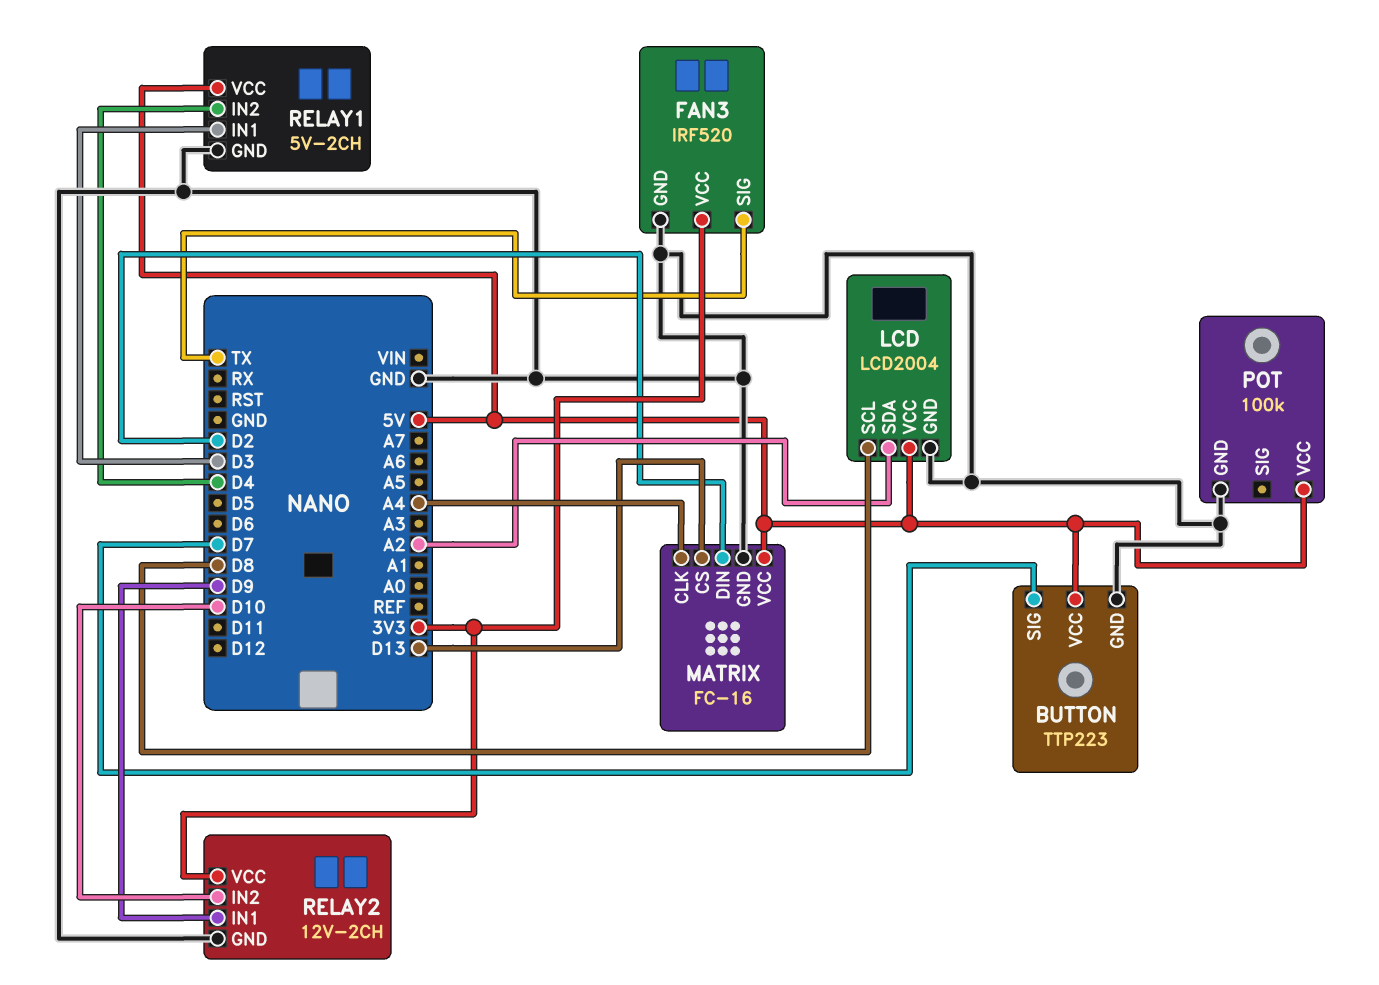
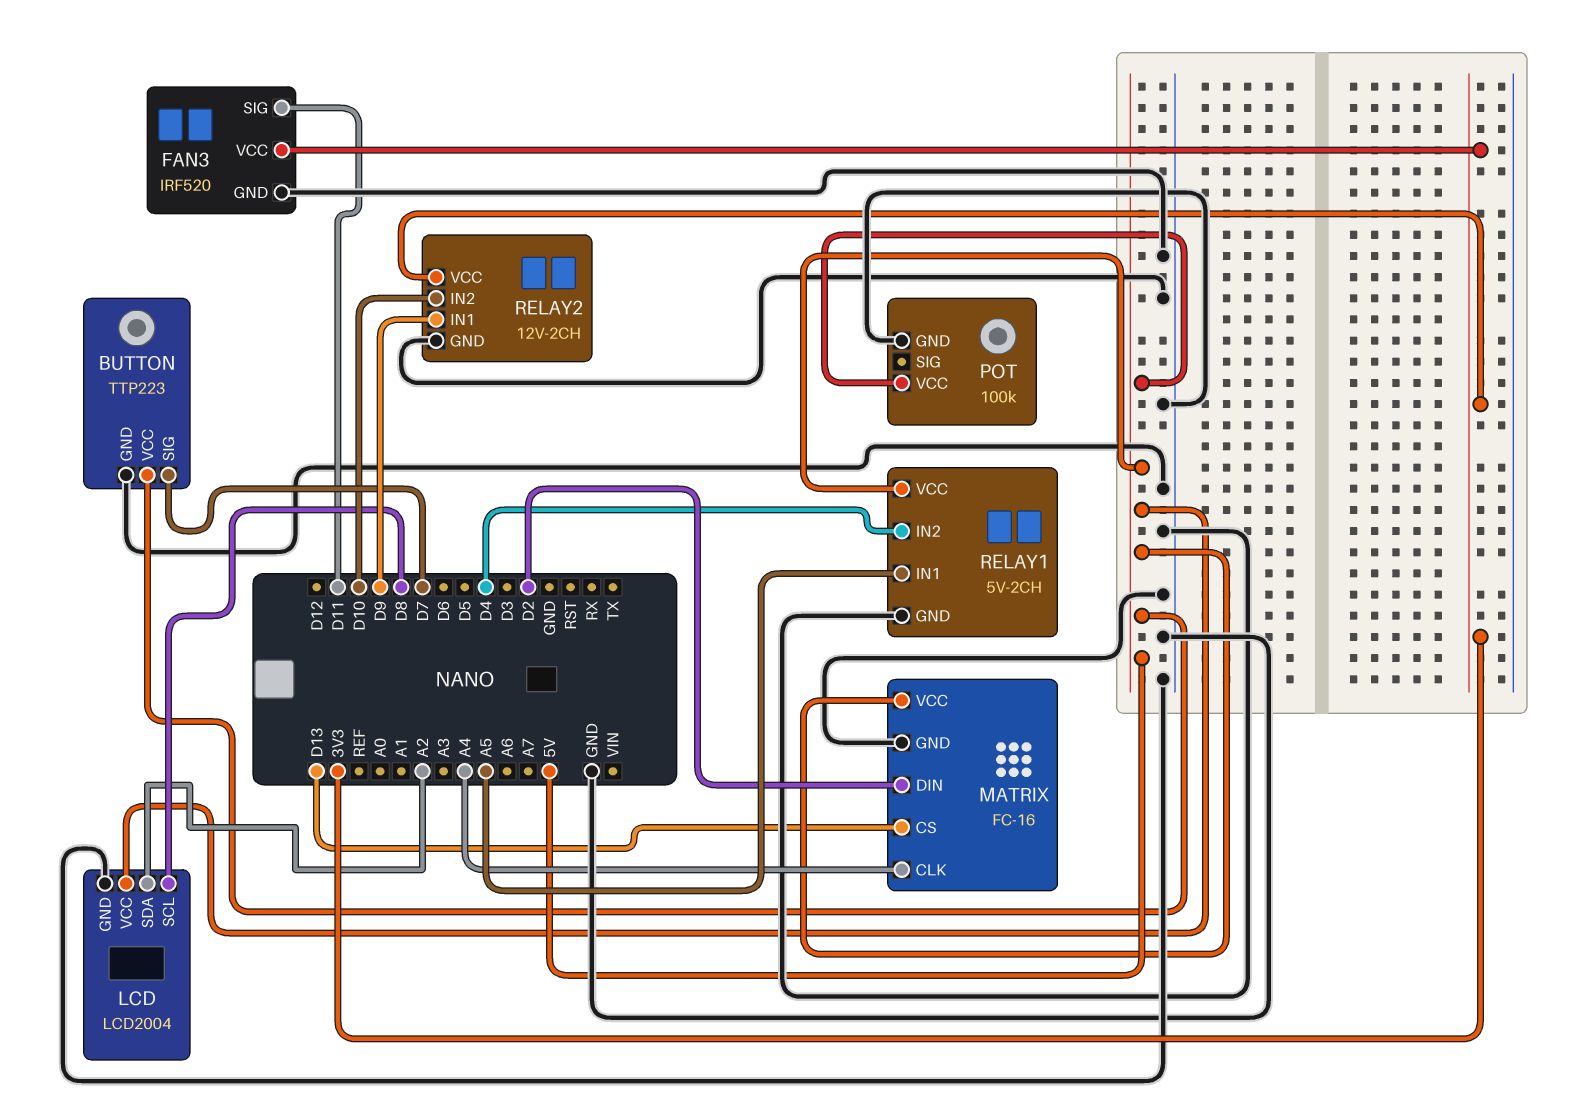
FAN3 pin SIG: TX -> D11
RELAY1 pin IN1: D3 -> A5

